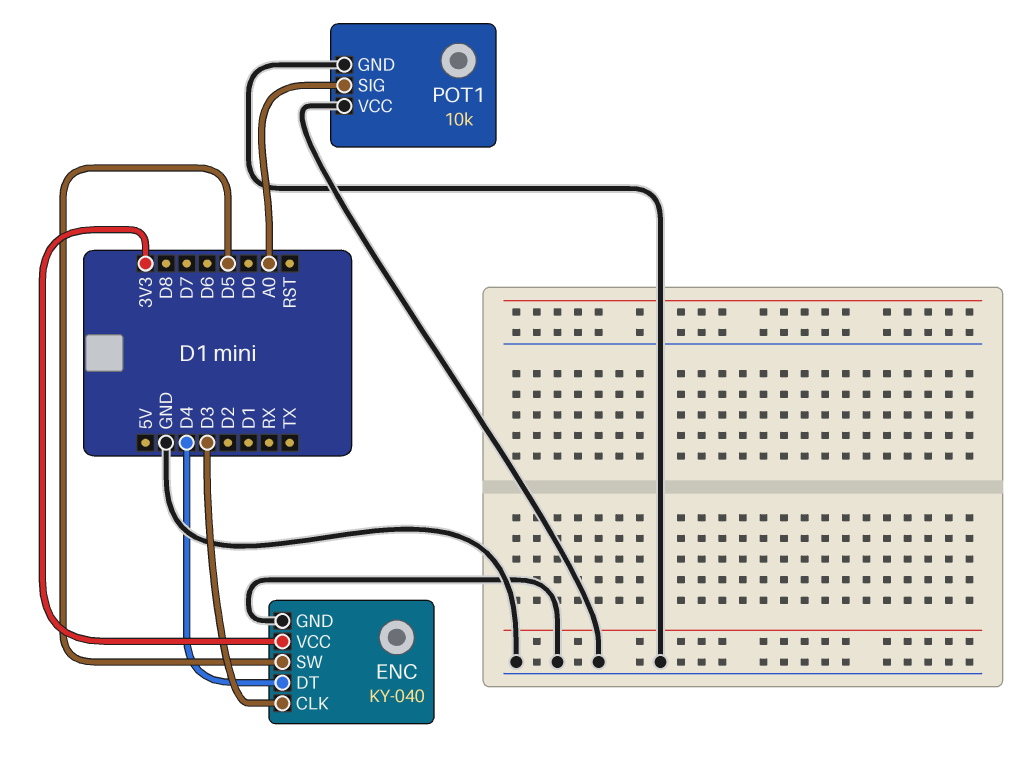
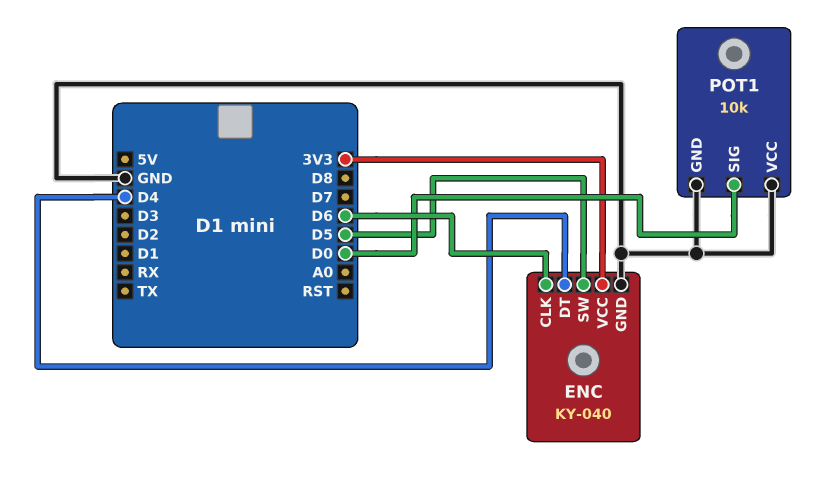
ENC pin CLK: D3 -> D6
POT1 pin SIG: A0 -> D0

